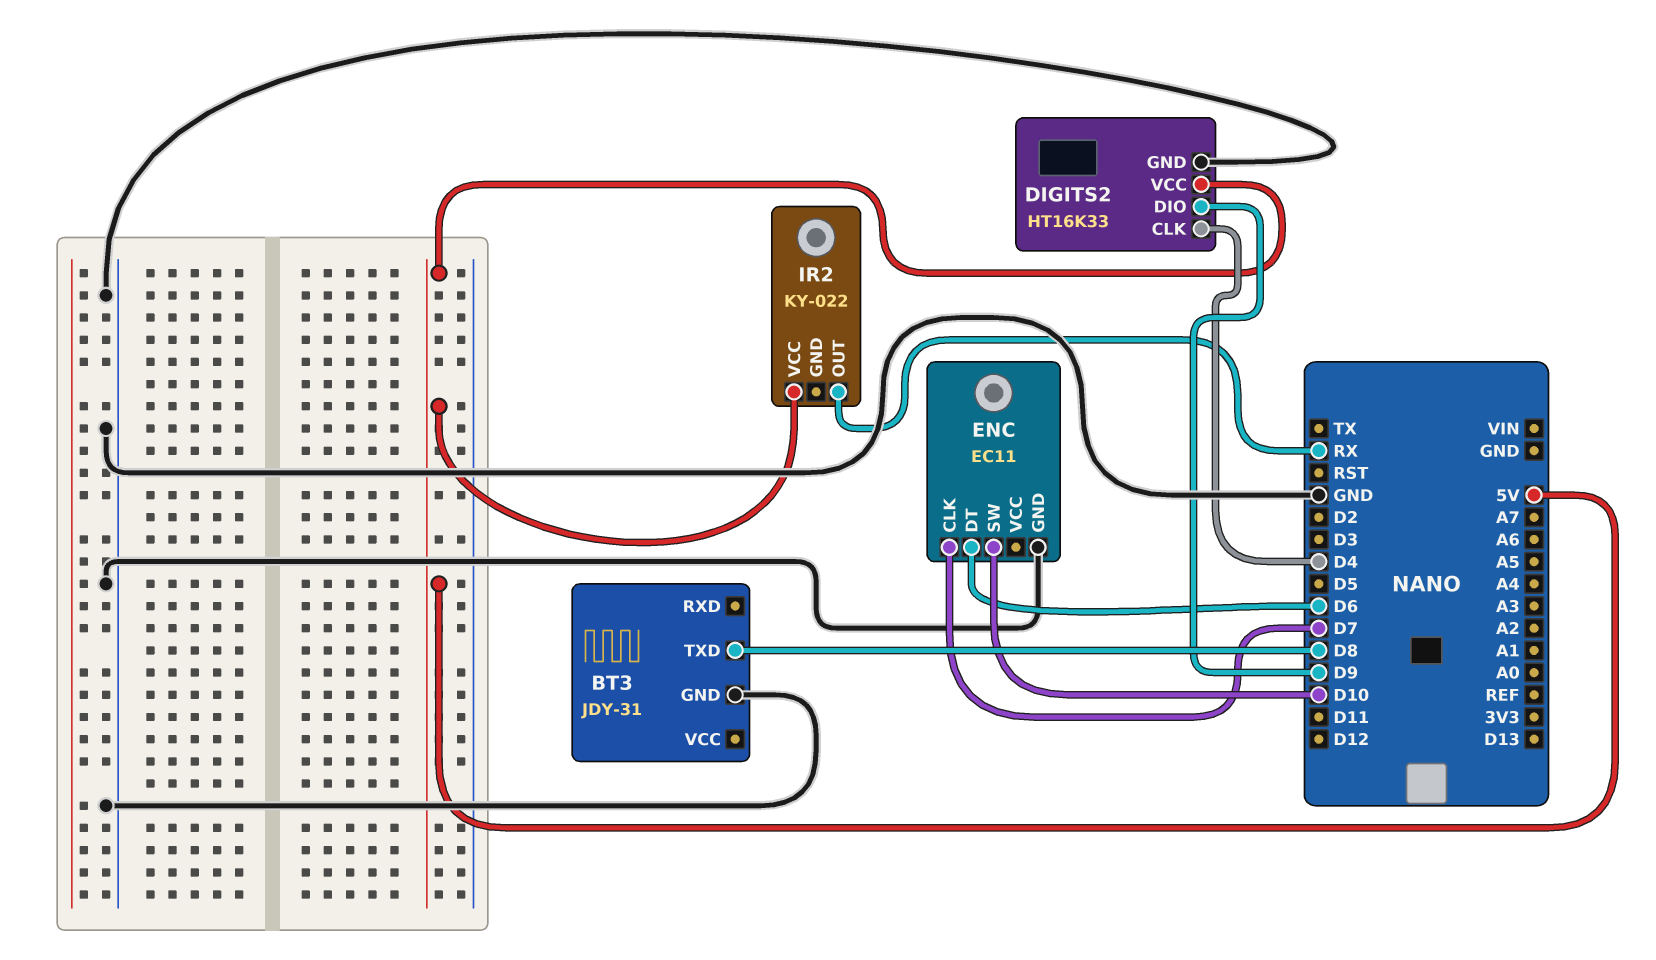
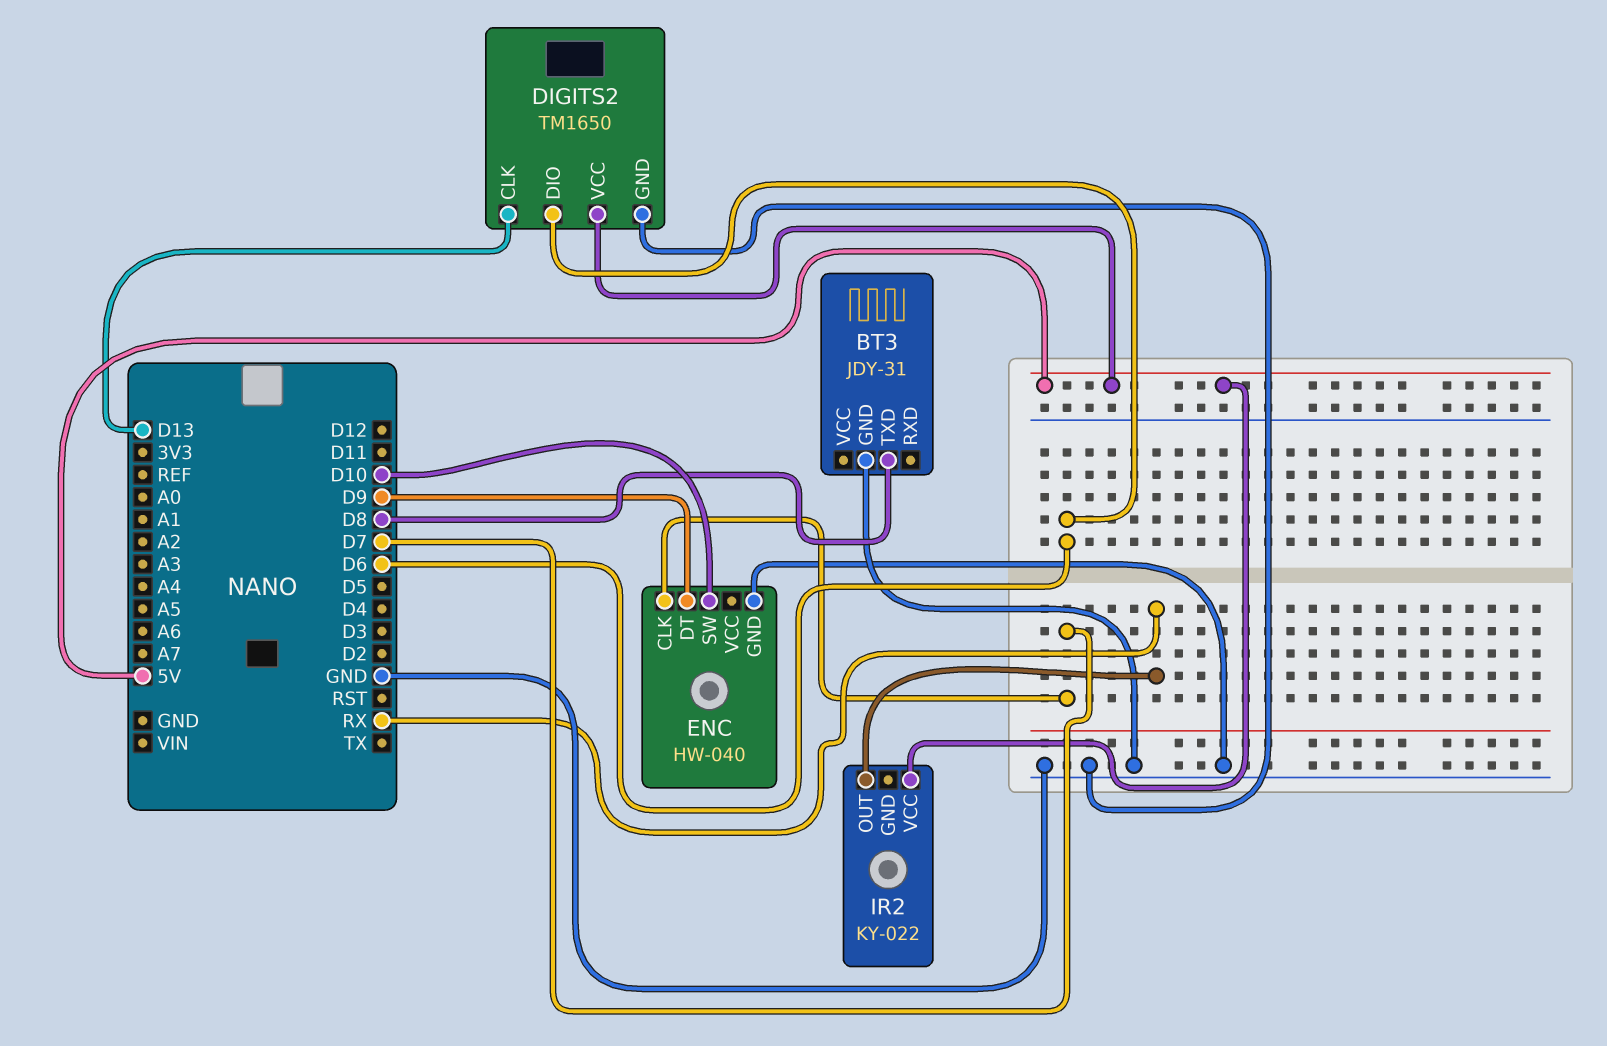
DIGITS2: HT16K33 -> TM1650
DIGITS2 pin CLK: D4 -> D13
DIGITS2 pin DIO: D9 -> D6
ENC: EC11 -> HW-040
ENC pin DT: D6 -> D9

